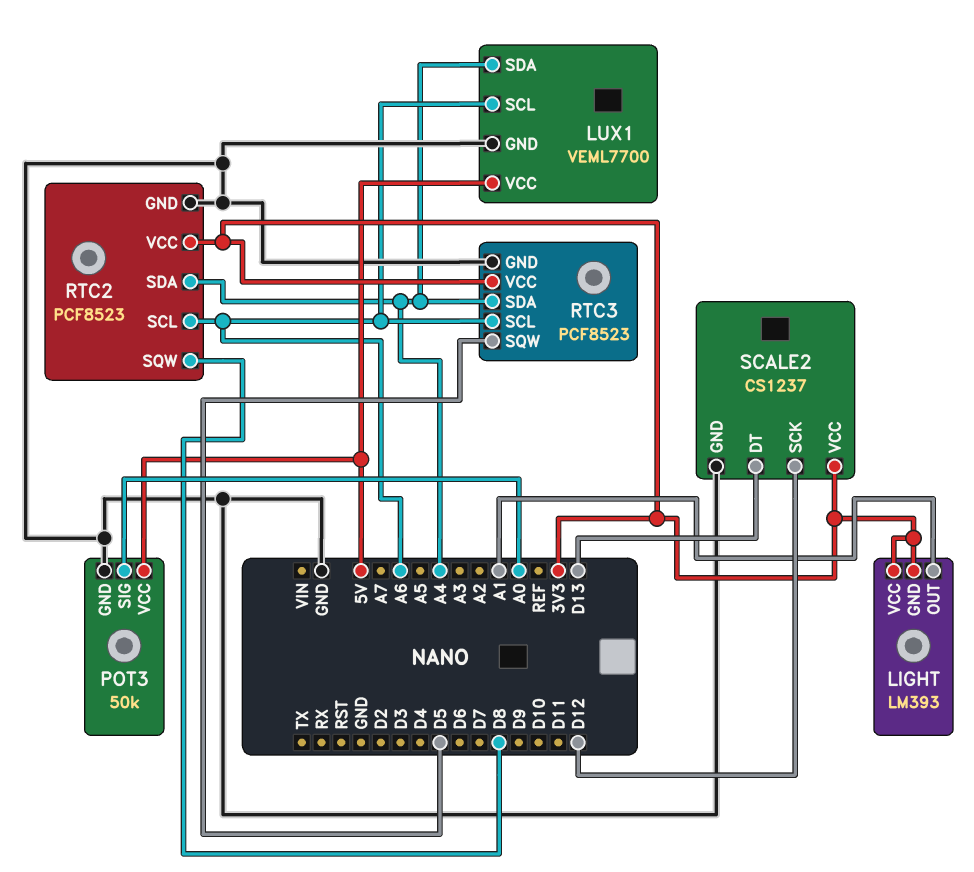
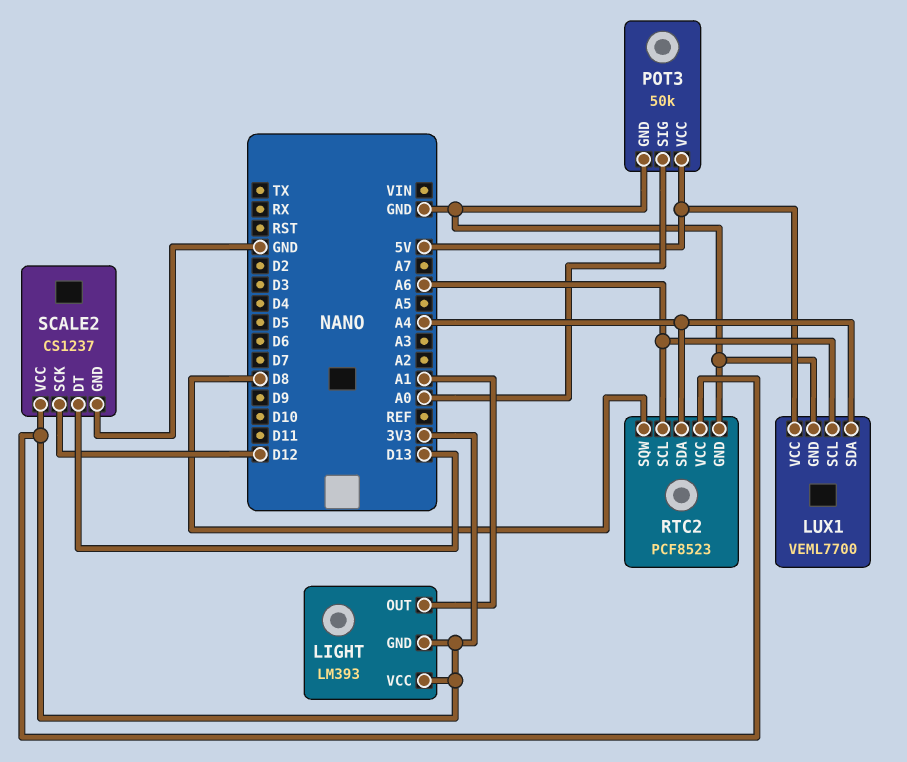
RTC3: PCF8523 -> none
RTC3 pin GND: GND -> none
RTC3 pin SCL: A6 -> none
RTC3 pin SDA: A4 -> none
RTC3 pin SQW: D5 -> none
RTC3 pin VCC: 3V3 -> none

